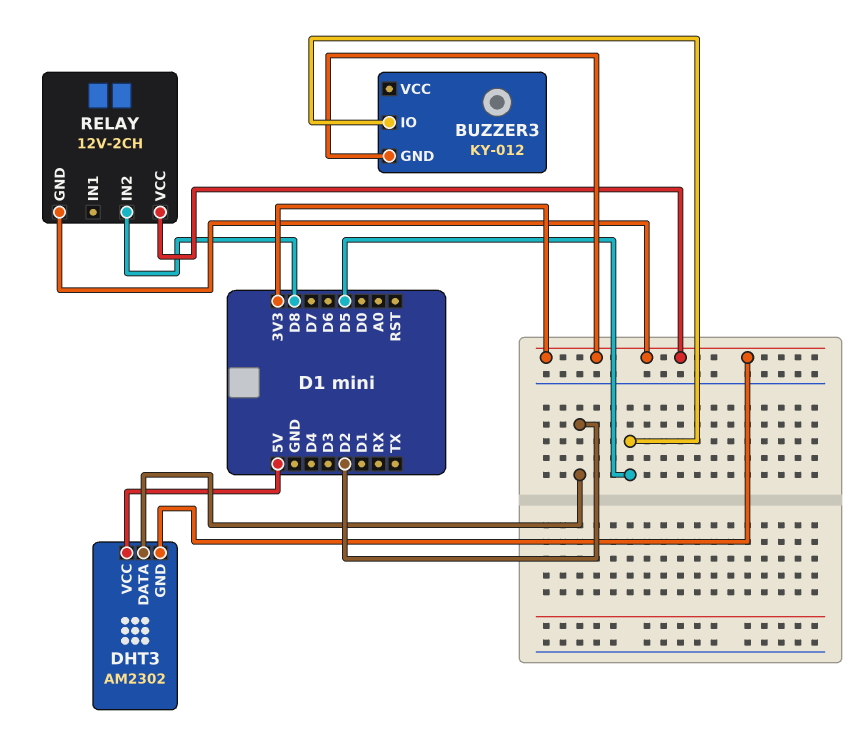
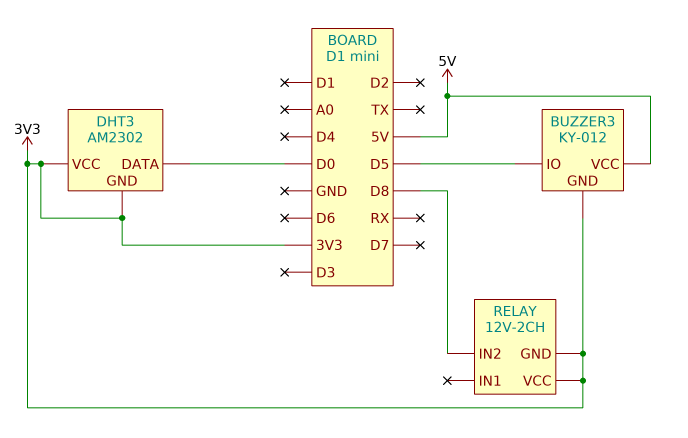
BUZZER3 pin VCC: none -> 5V
DHT3 pin DATA: D2 -> D0
DHT3 pin VCC: 5V -> 3V3

